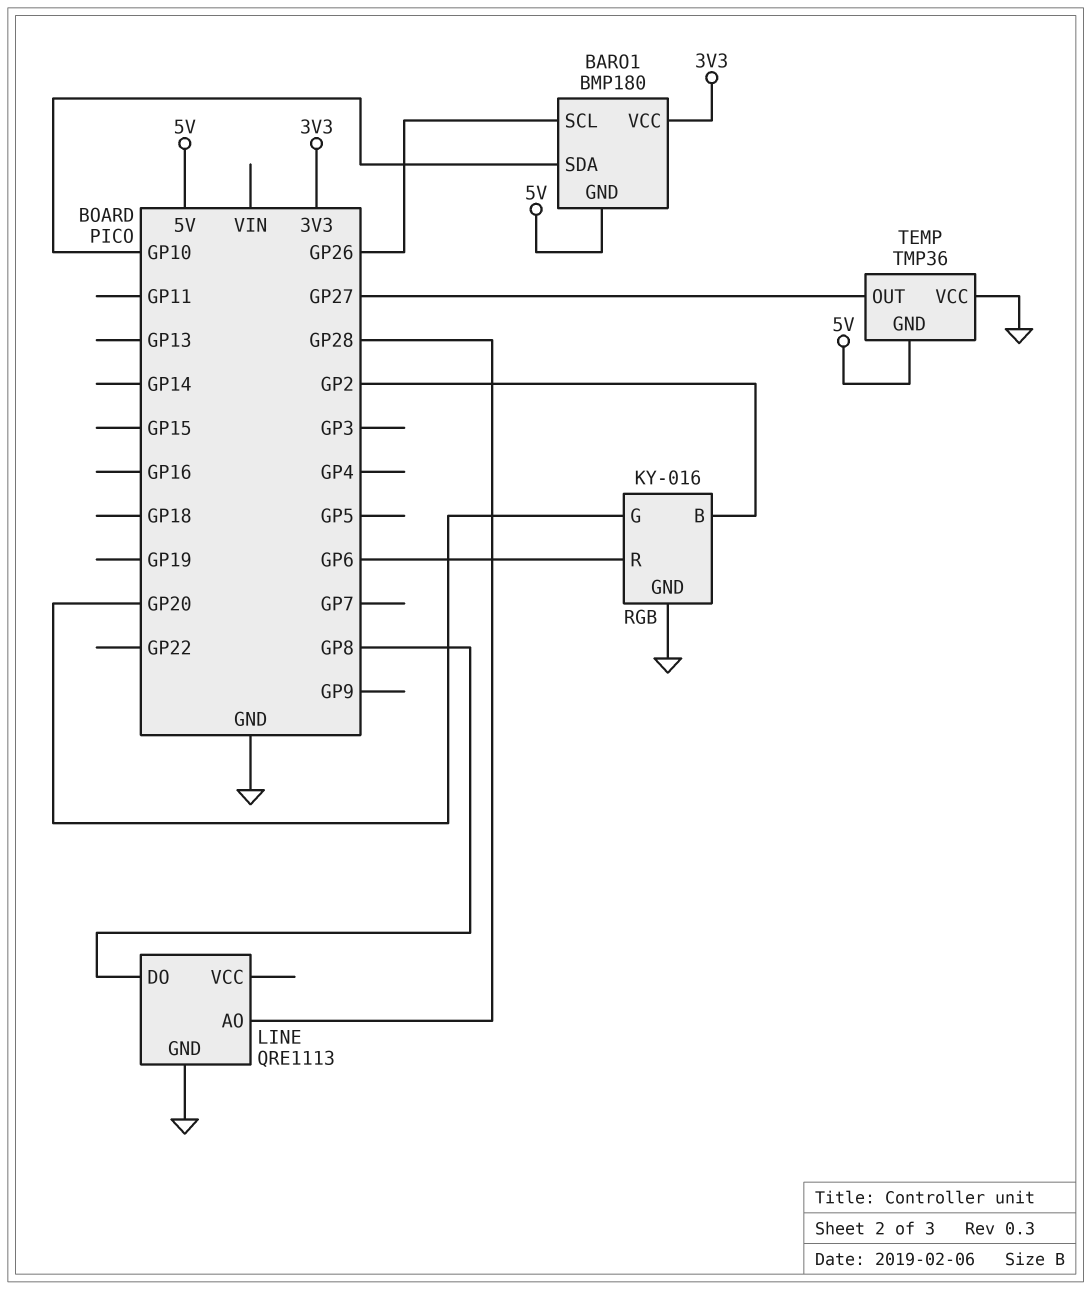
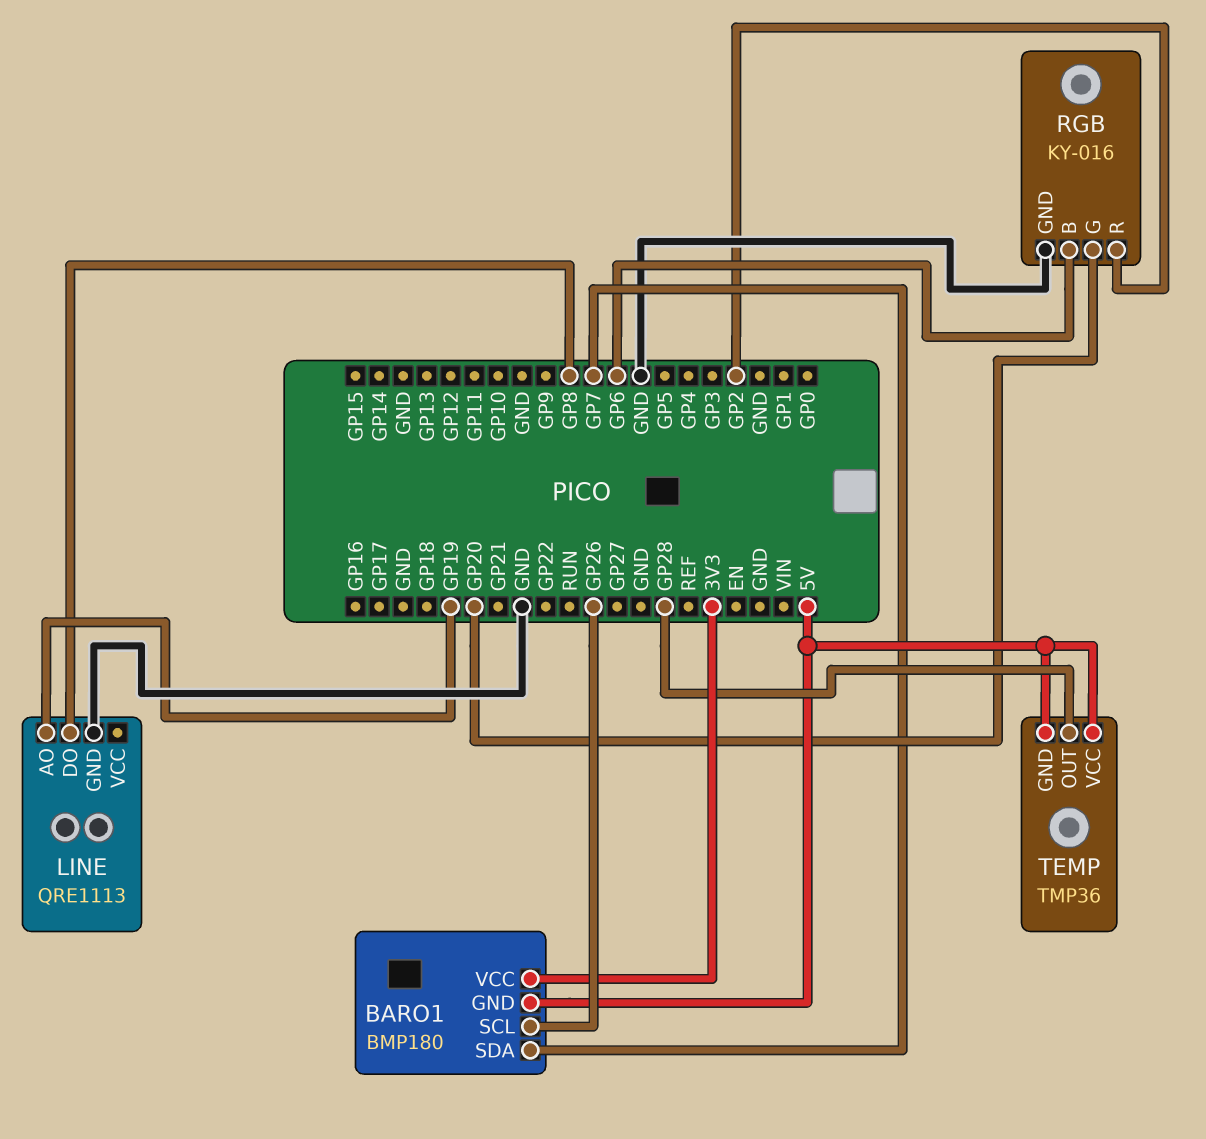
BARO1 pin SDA: GP10 -> GP7
LINE pin AO: GP28 -> GP19
RGB pin B: GP2 -> GP6
RGB pin R: GP6 -> GP2
TEMP pin OUT: GP27 -> GP28
TEMP pin VCC: GND -> 5V

